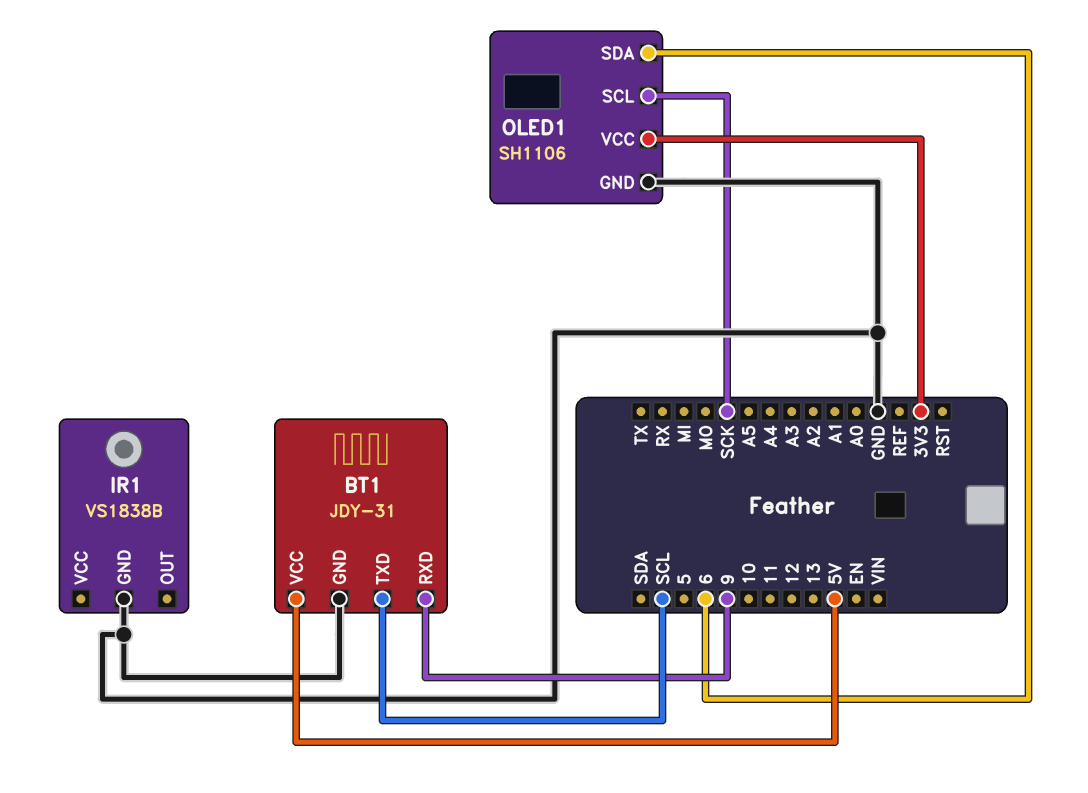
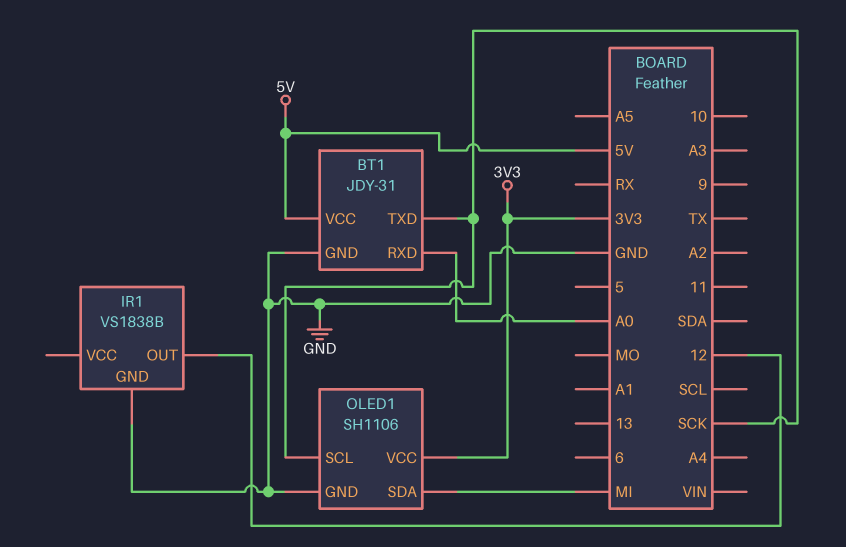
BT1 pin RXD: 9 -> A0
BT1 pin TXD: SCL -> SCK
IR1 pin OUT: none -> 12
OLED1 pin SDA: 6 -> MI

